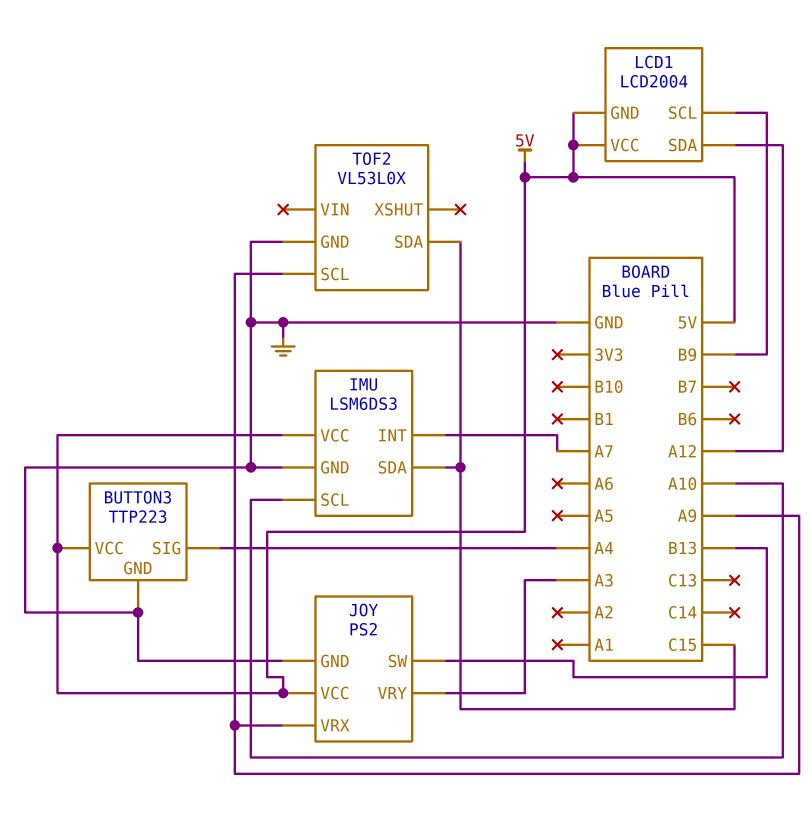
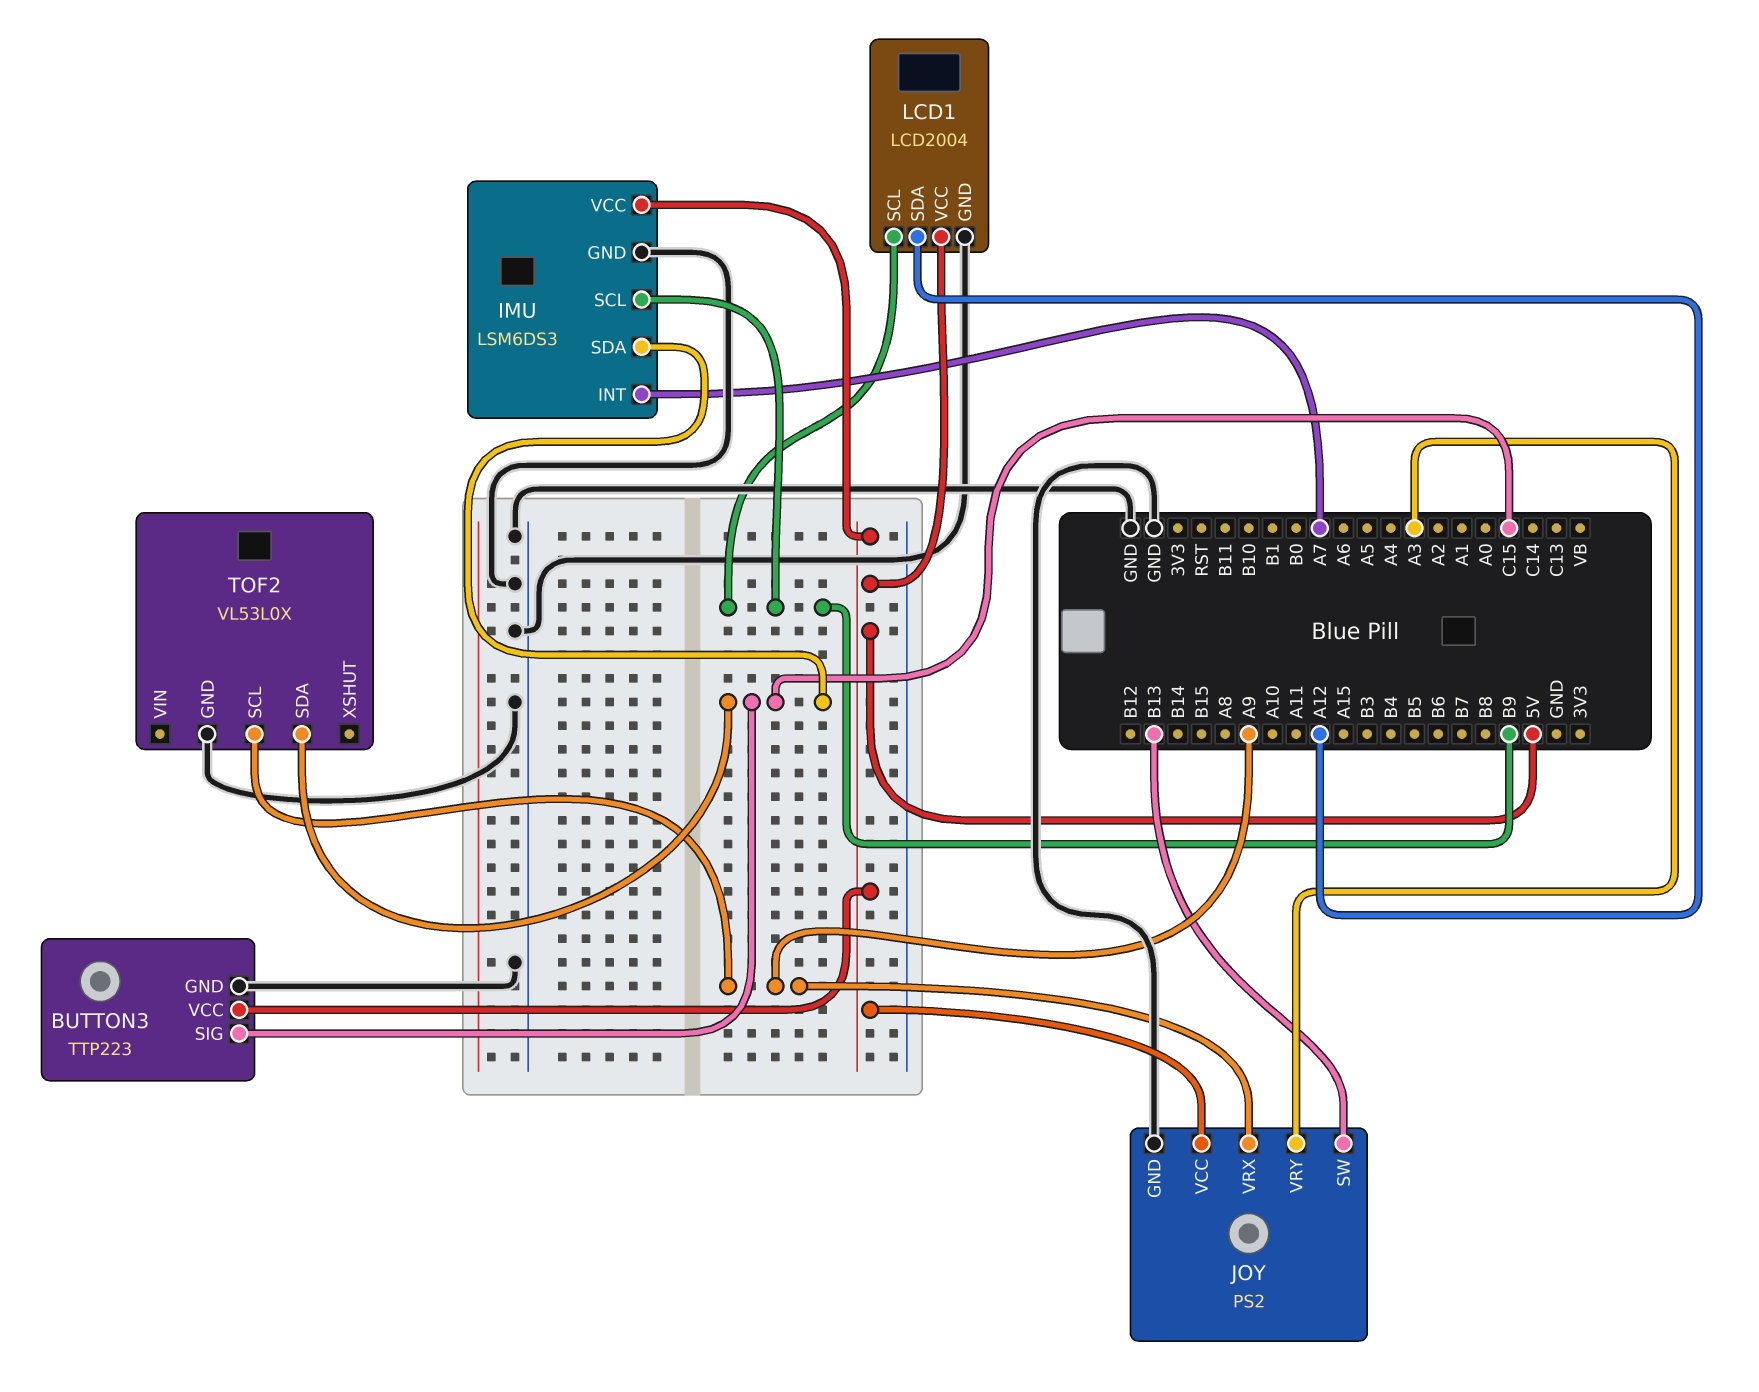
BUTTON3 pin SIG: A4 -> C15
IMU pin SCL: A10 -> B9
LCD1 pin GND: 5V -> GND

